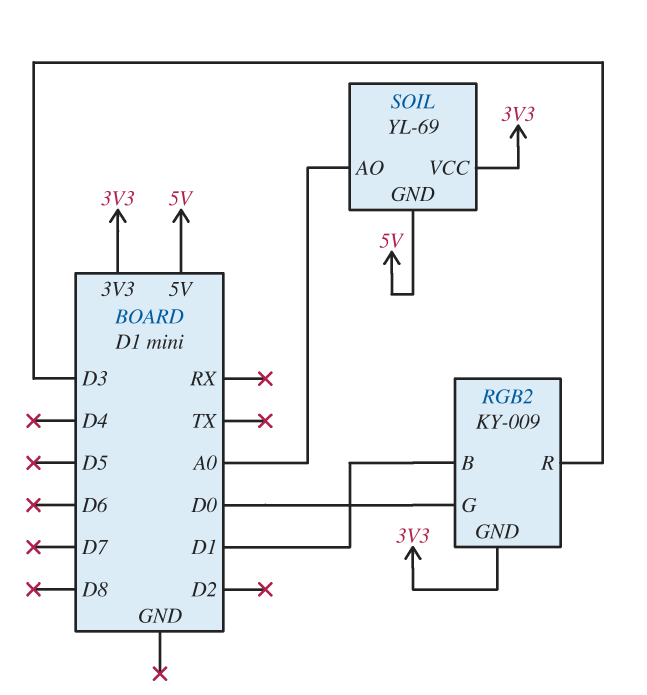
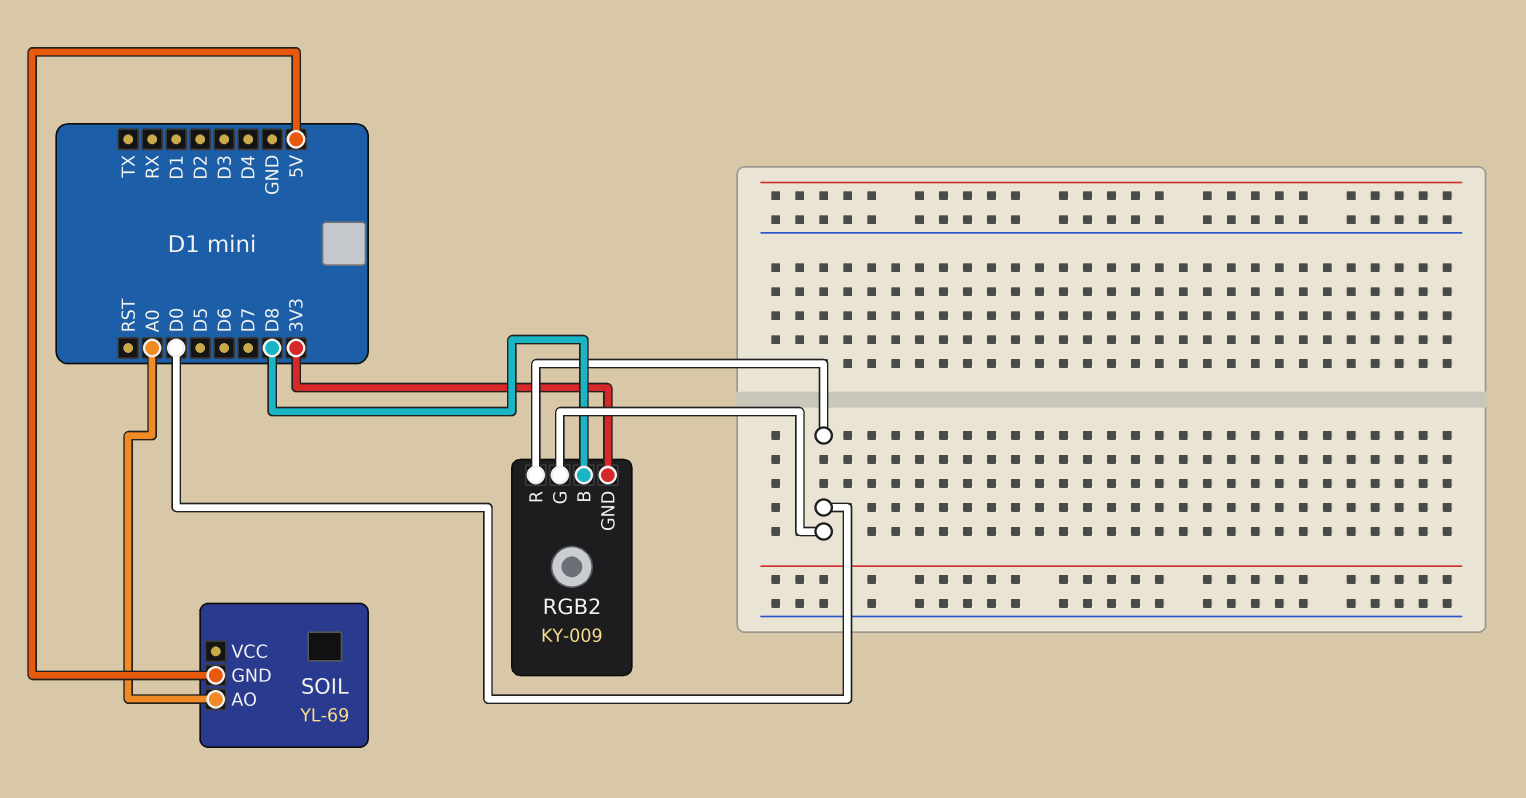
RGB2 pin B: D1 -> D8
RGB2 pin R: D3 -> D0
SOIL pin VCC: 3V3 -> none

